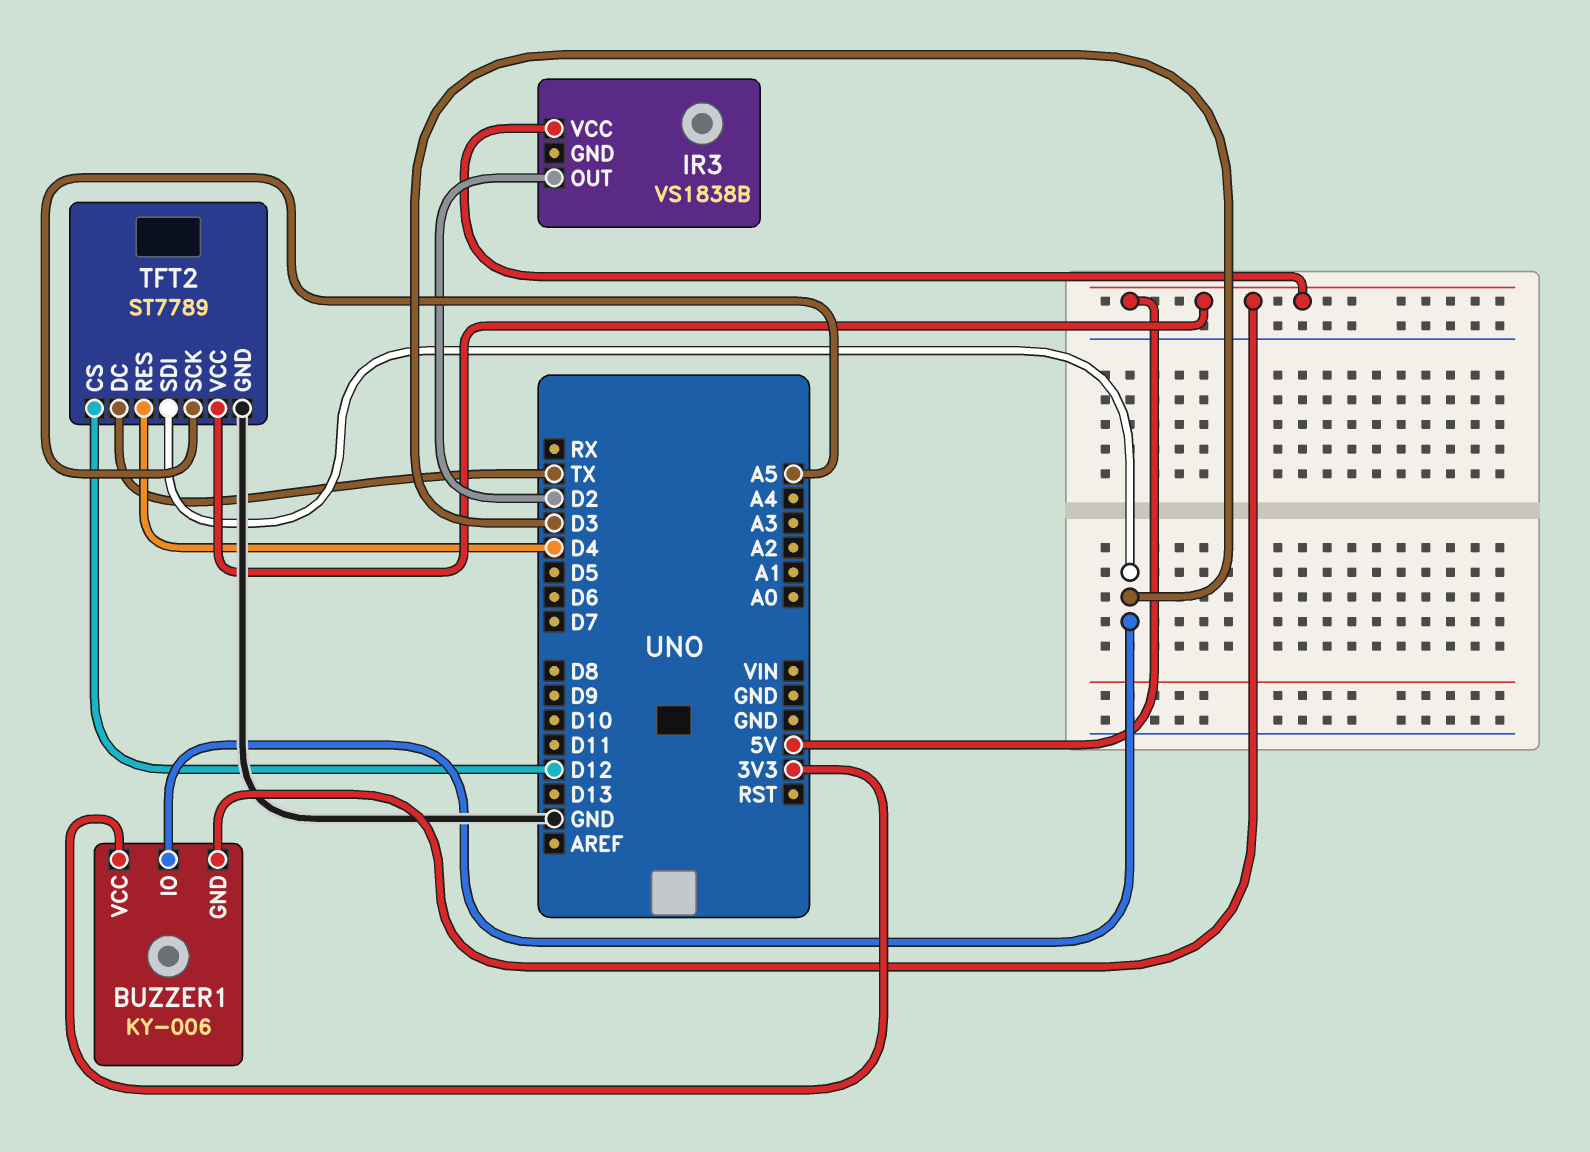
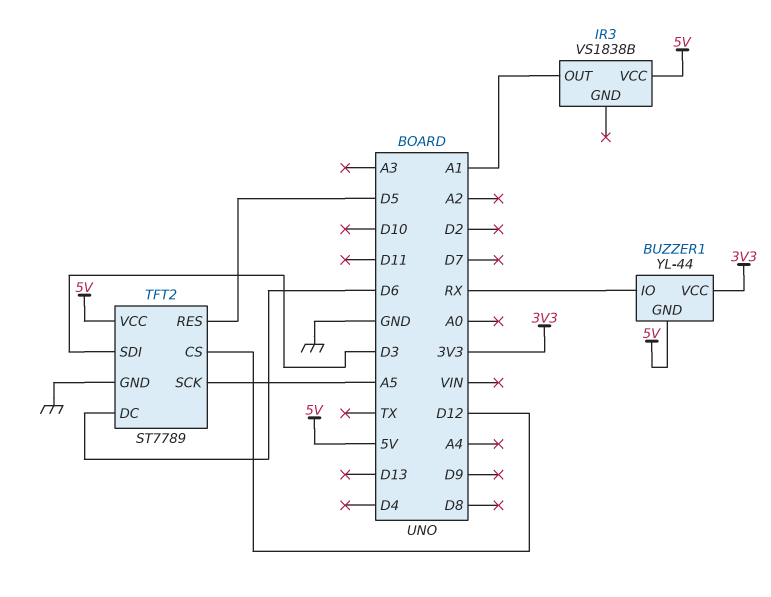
BUZZER1: KY-006 -> YL-44
BUZZER1 pin IO: D3 -> RX
IR3 pin OUT: D2 -> A1
TFT2 pin DC: TX -> D6
TFT2 pin RES: D4 -> D5

